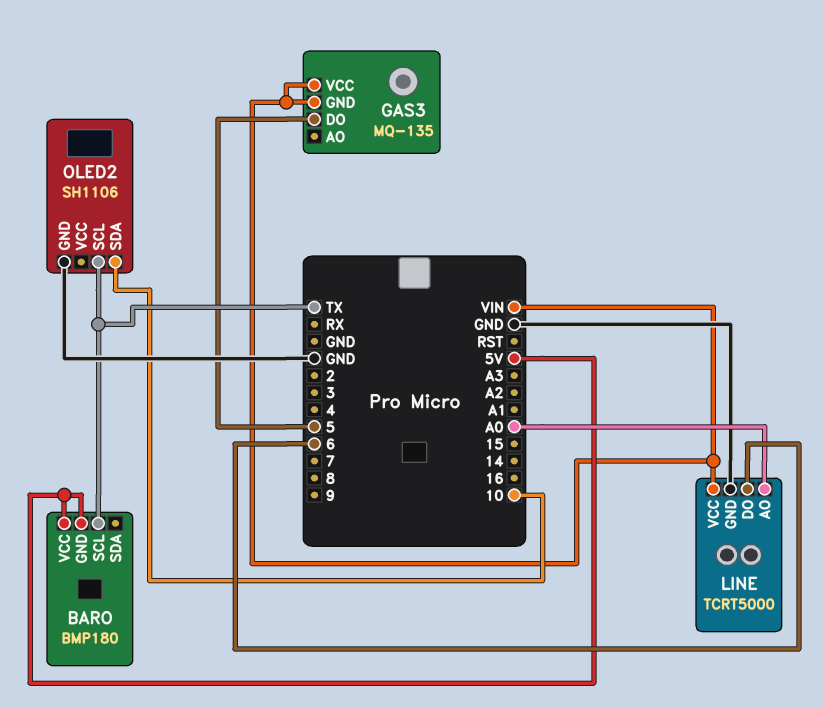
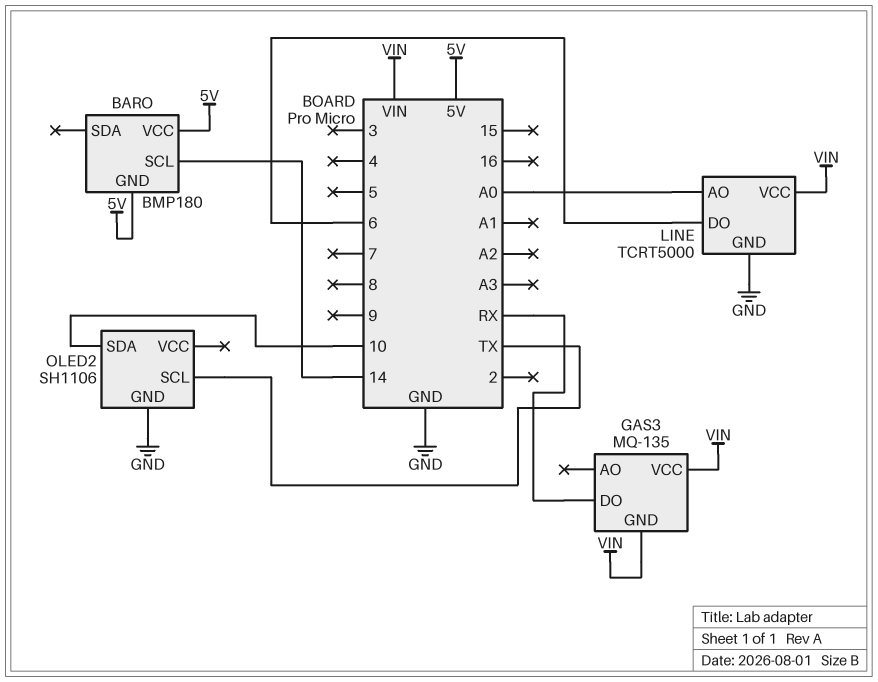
BARO pin SCL: TX -> 14
GAS3 pin DO: 5 -> RX

